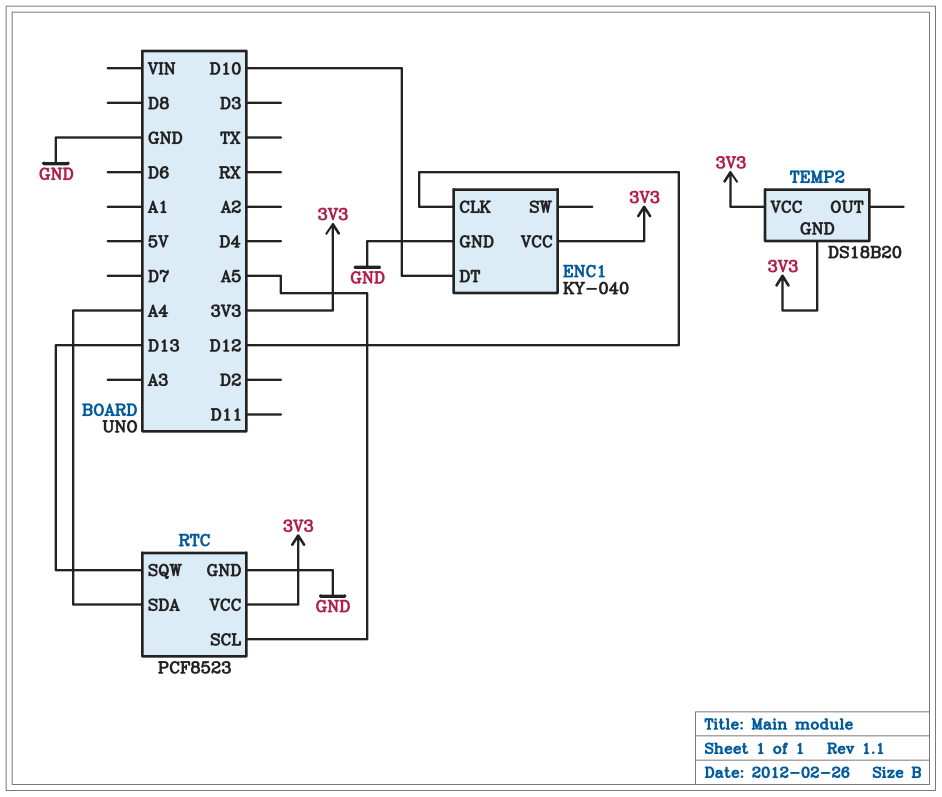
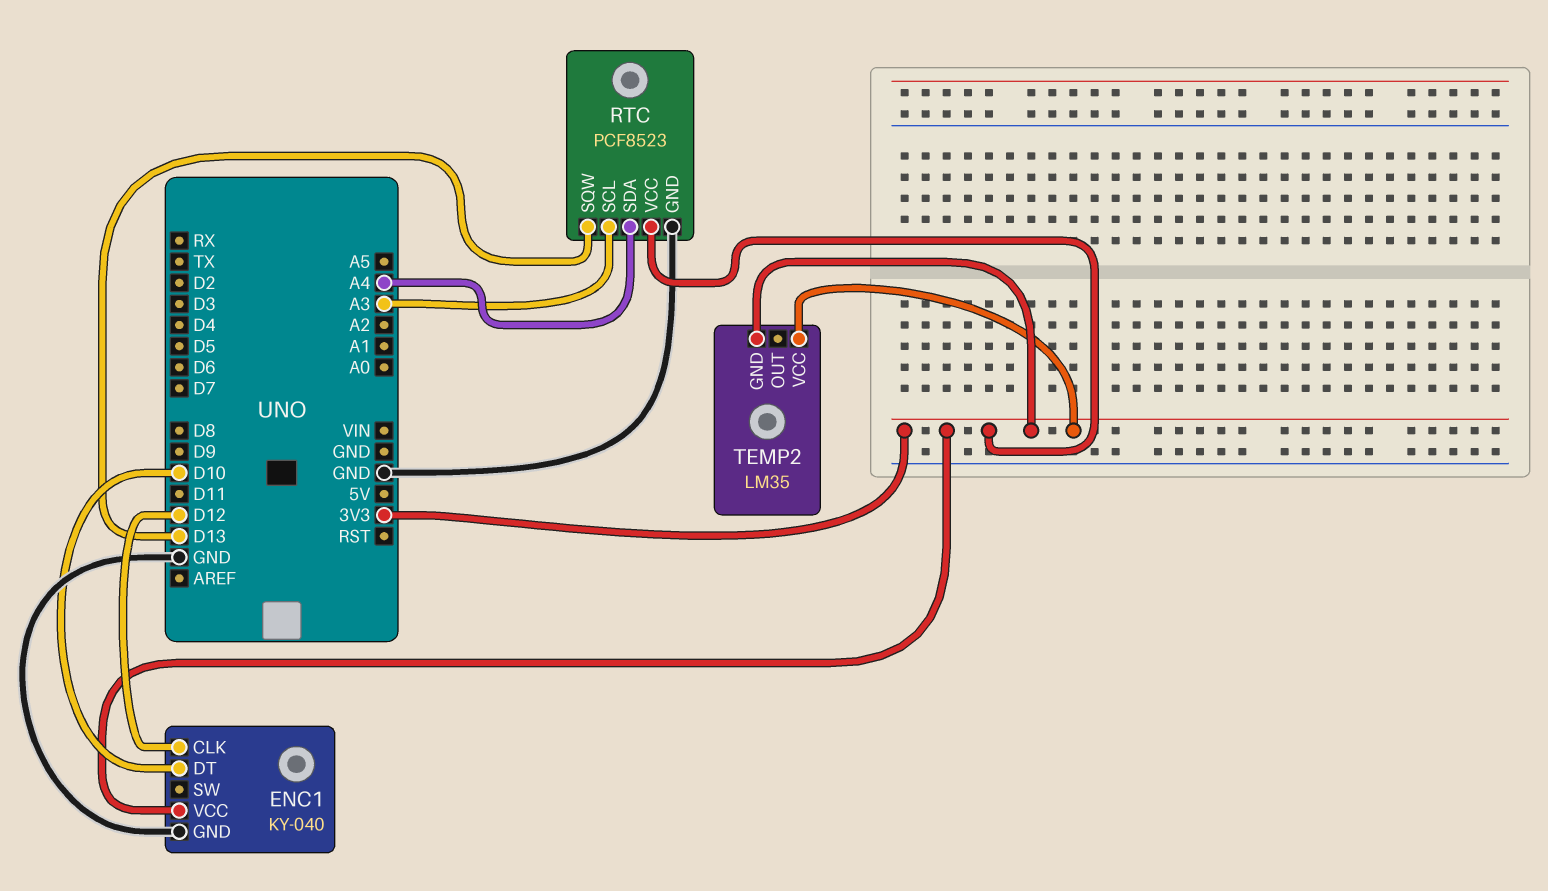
RTC pin SCL: A5 -> A3
TEMP2: DS18B20 -> LM35

